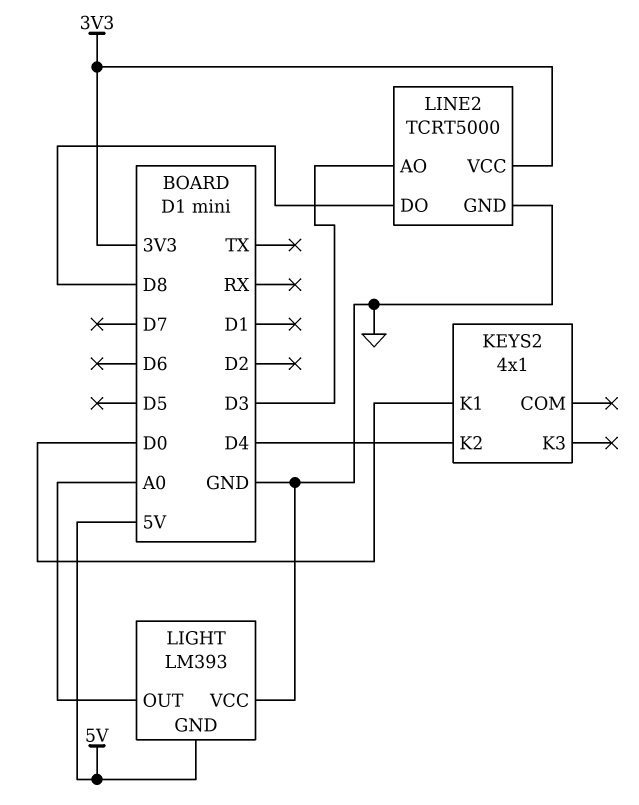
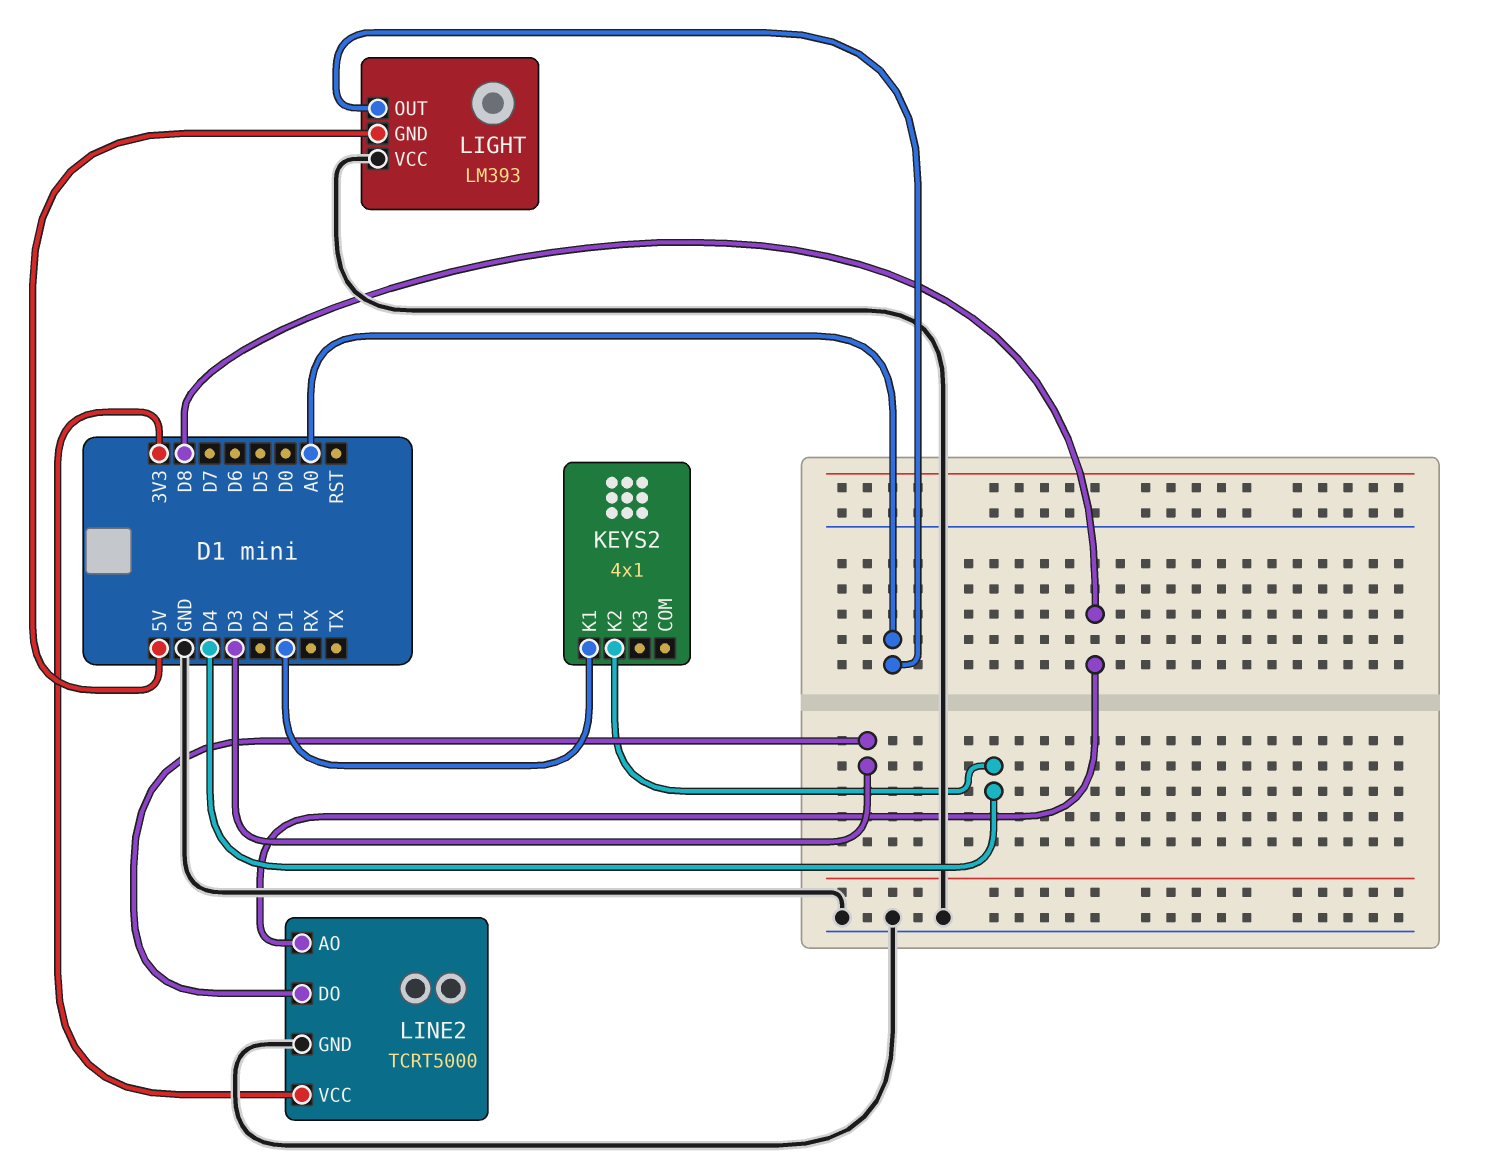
KEYS2 pin K1: D0 -> D1
LINE2 pin AO: D3 -> D8
LINE2 pin DO: D8 -> D3

